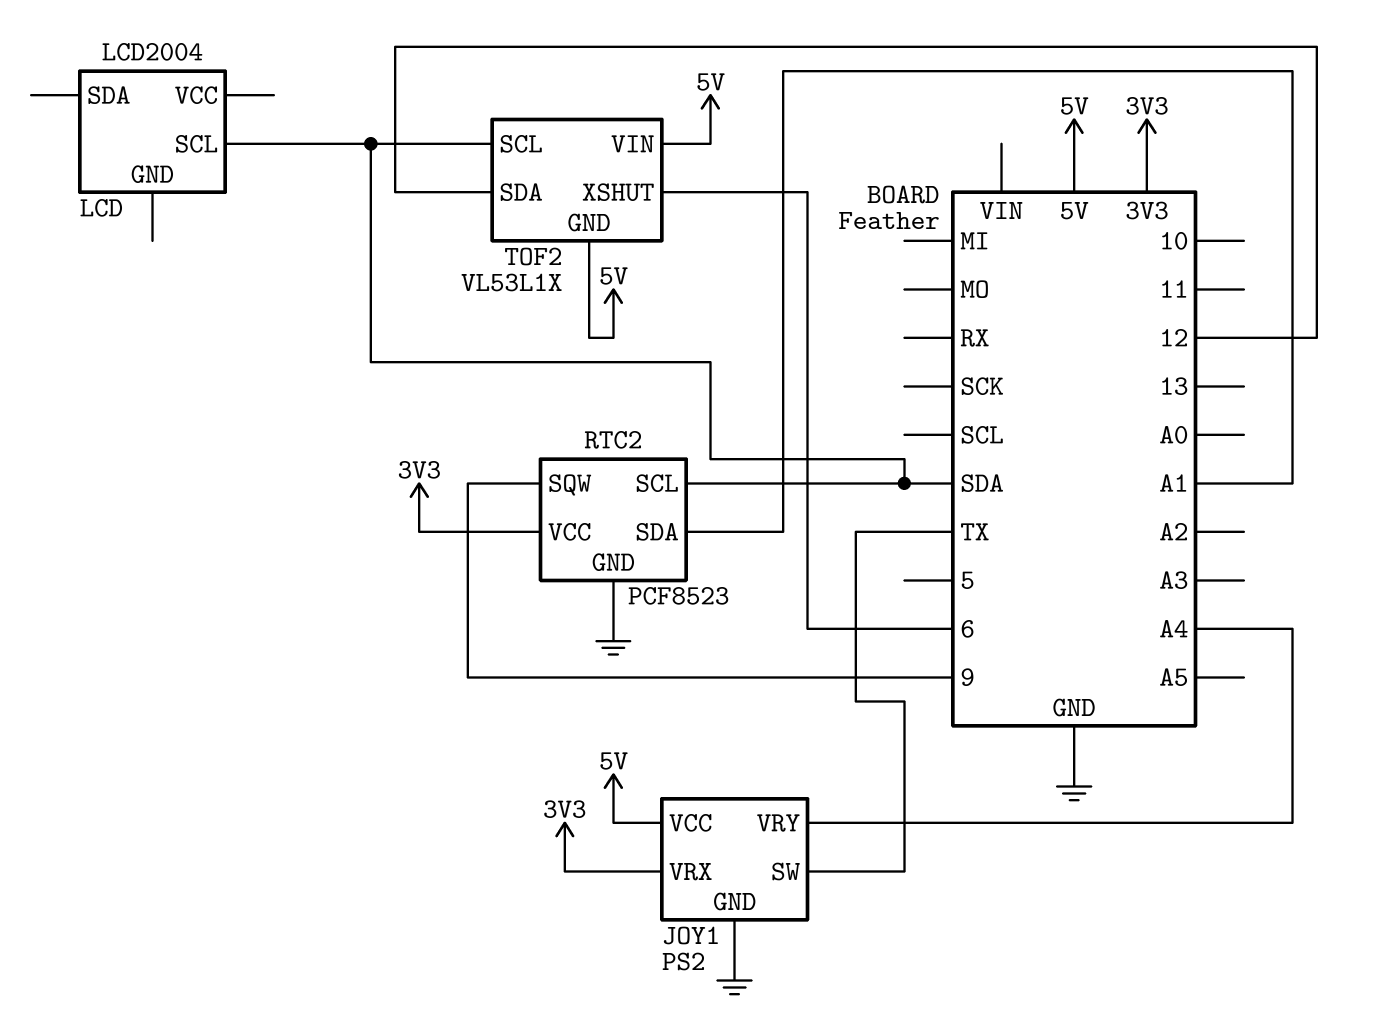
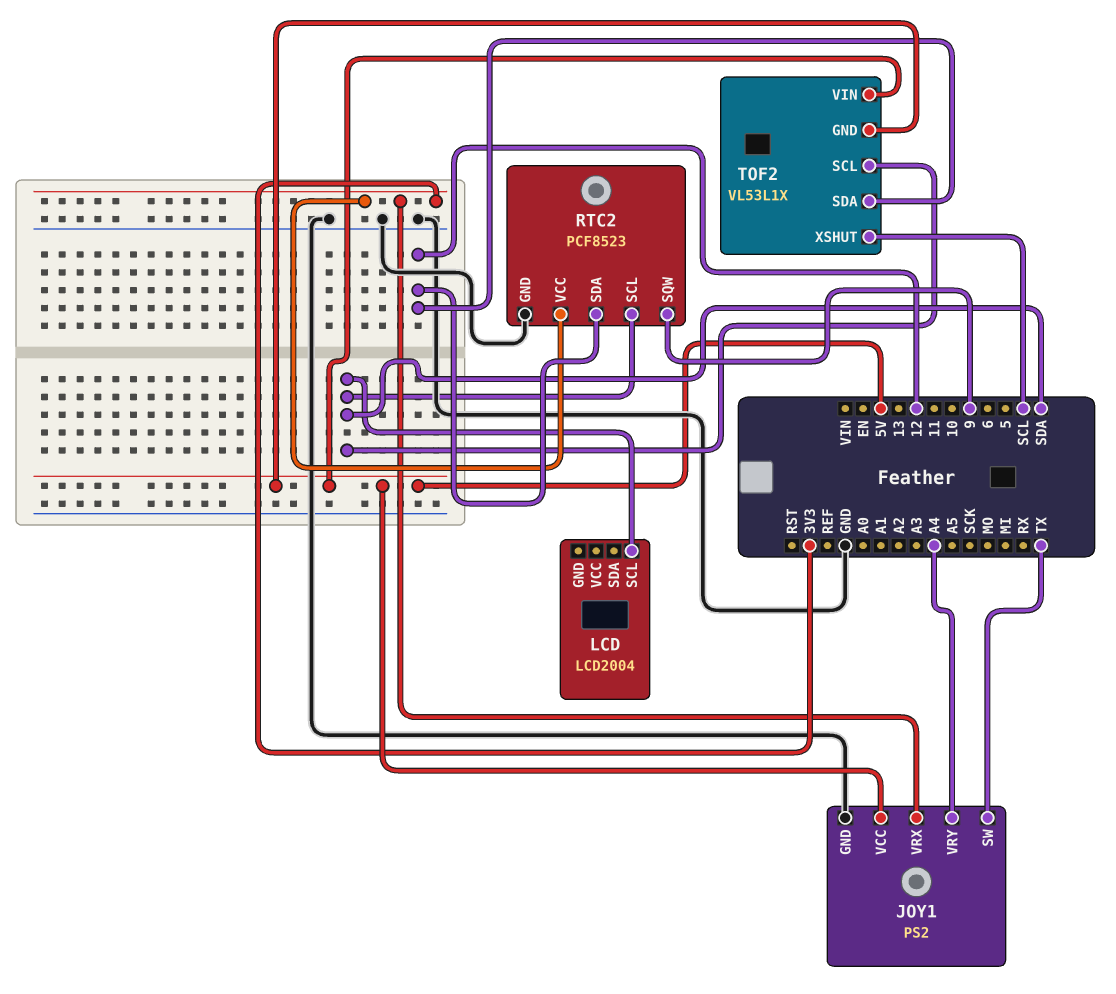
RTC2 pin SDA: A1 -> 12
TOF2 pin XSHUT: 6 -> SCL

